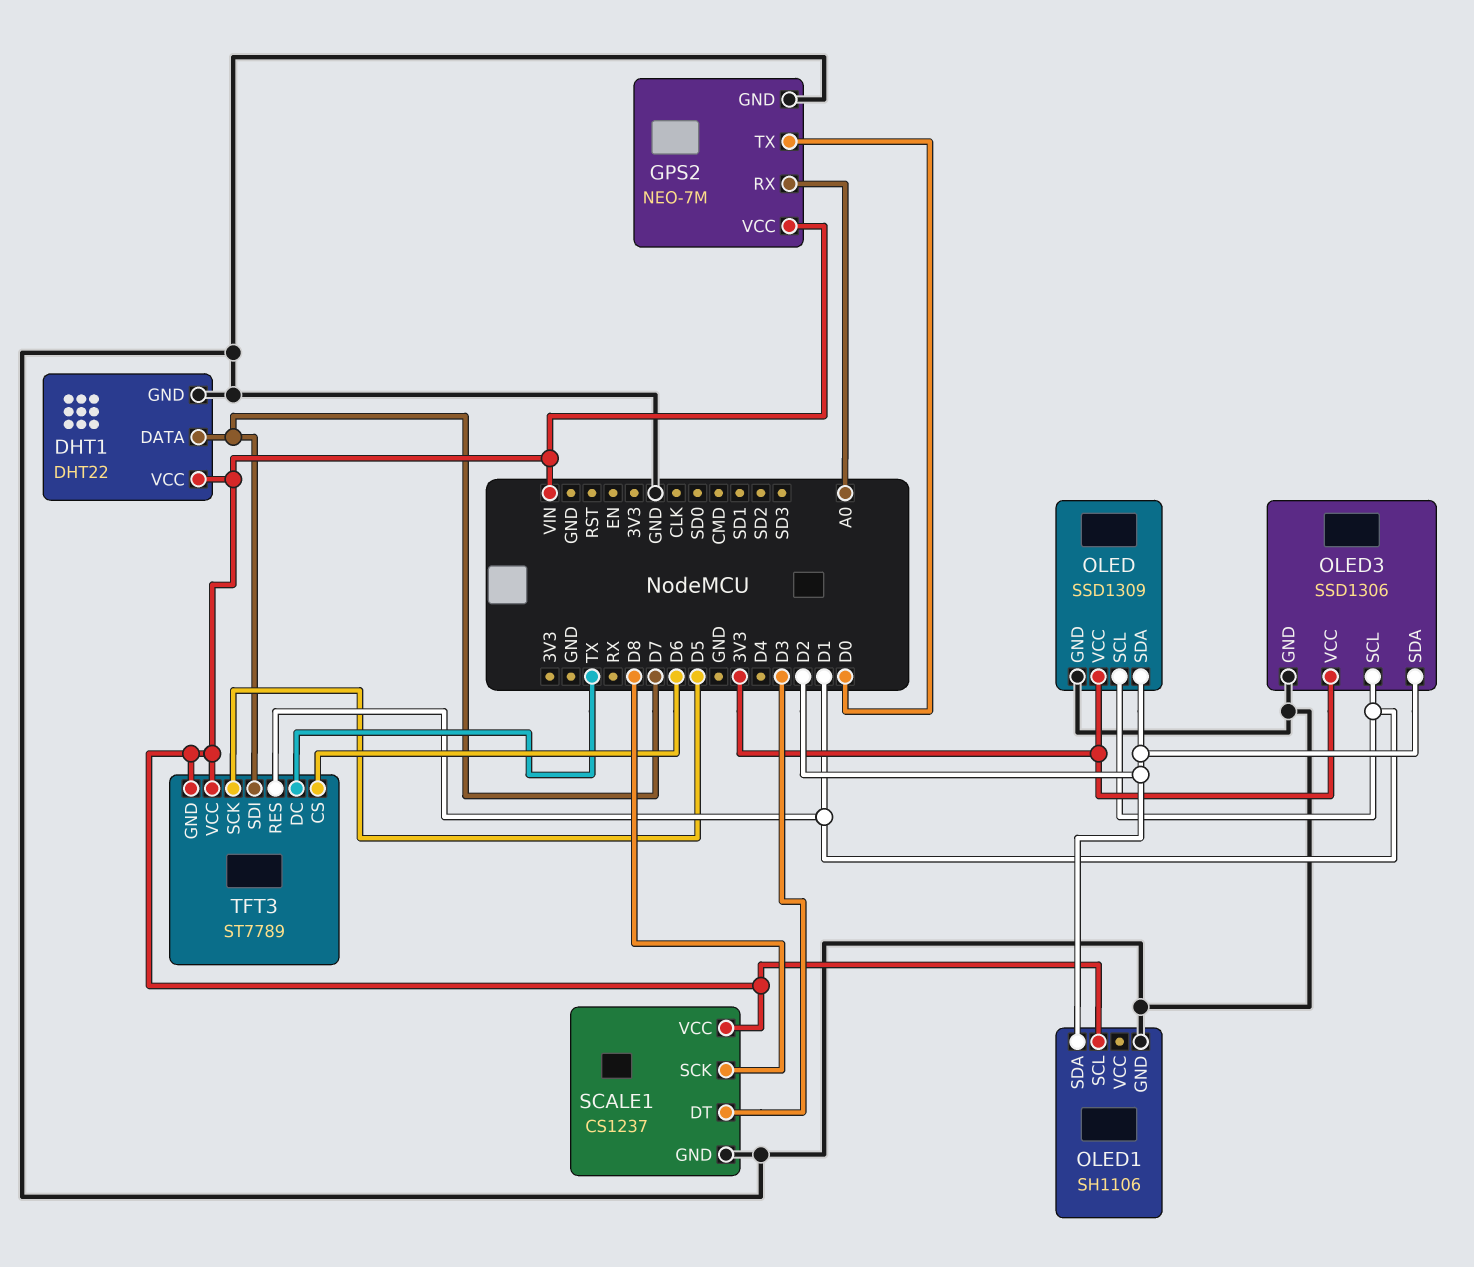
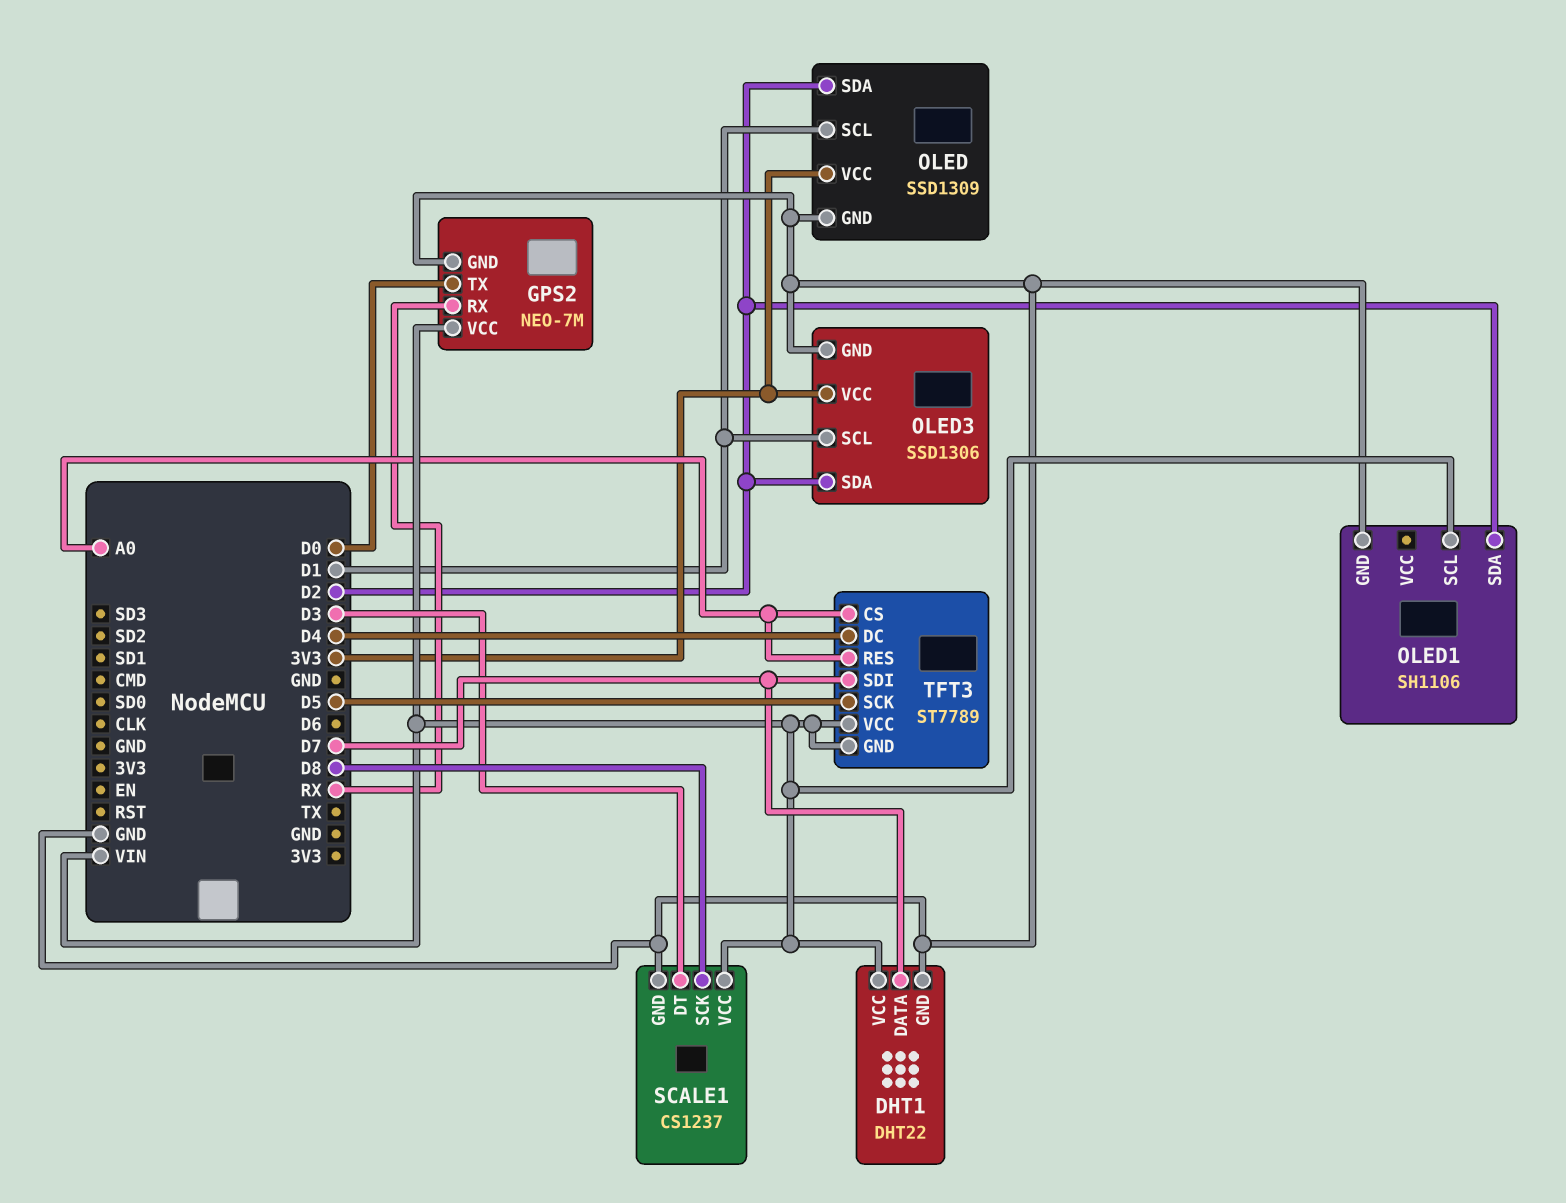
GPS2 pin RX: A0 -> RX
TFT3 pin CS: D6 -> A0
TFT3 pin DC: TX -> D4
TFT3 pin RES: D1 -> A0

